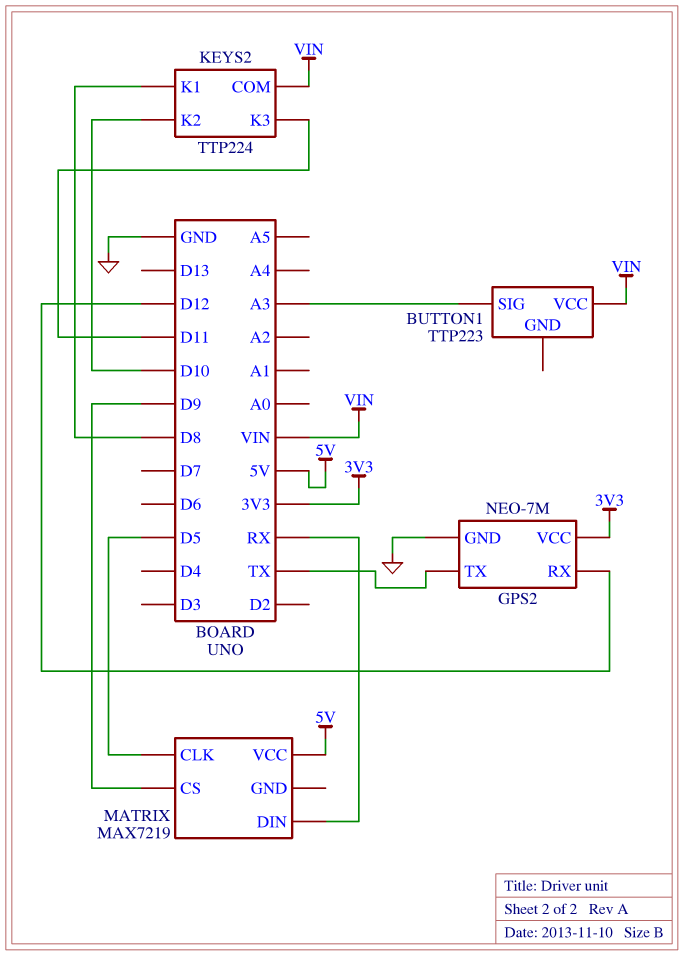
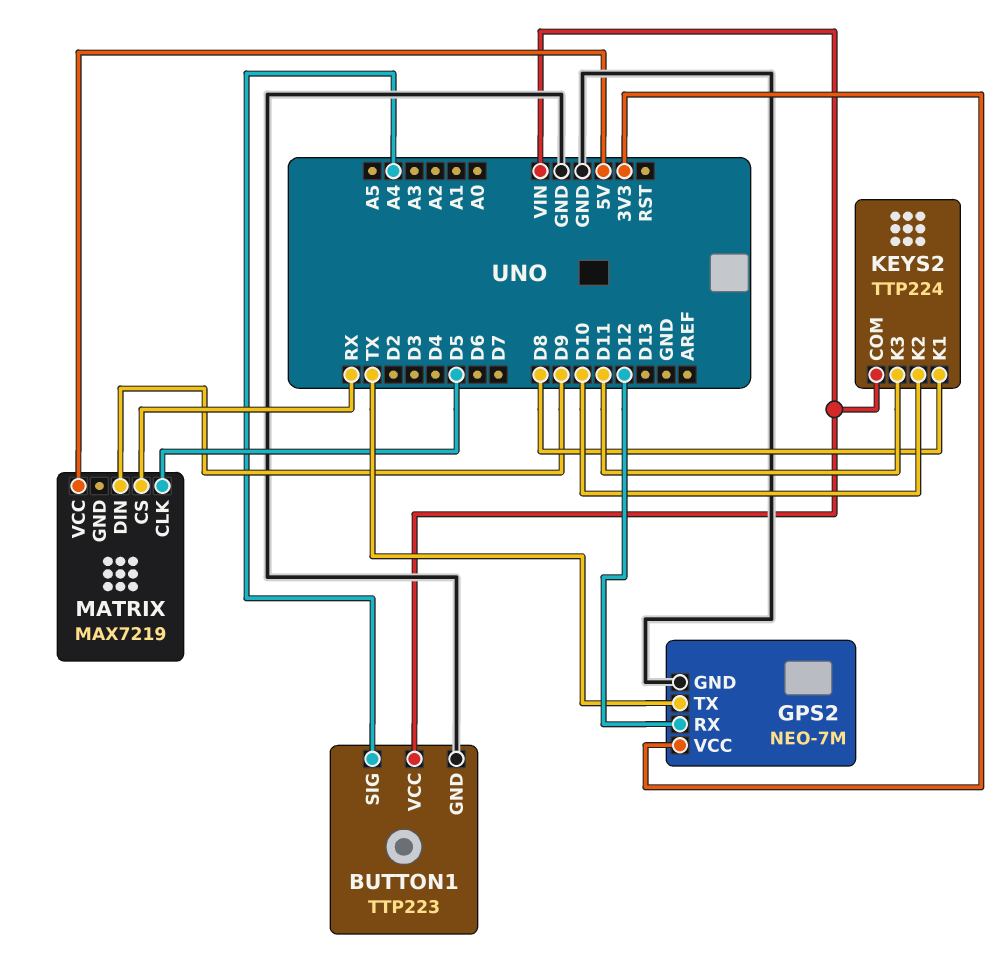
BUTTON1 pin GND: none -> GND
BUTTON1 pin SIG: A3 -> A4
MATRIX pin CS: D9 -> RX
MATRIX pin DIN: RX -> D9

